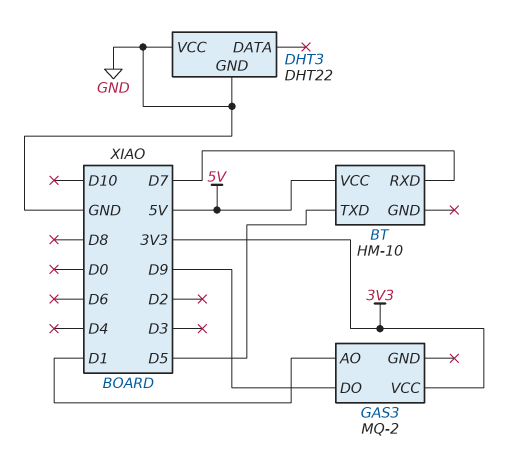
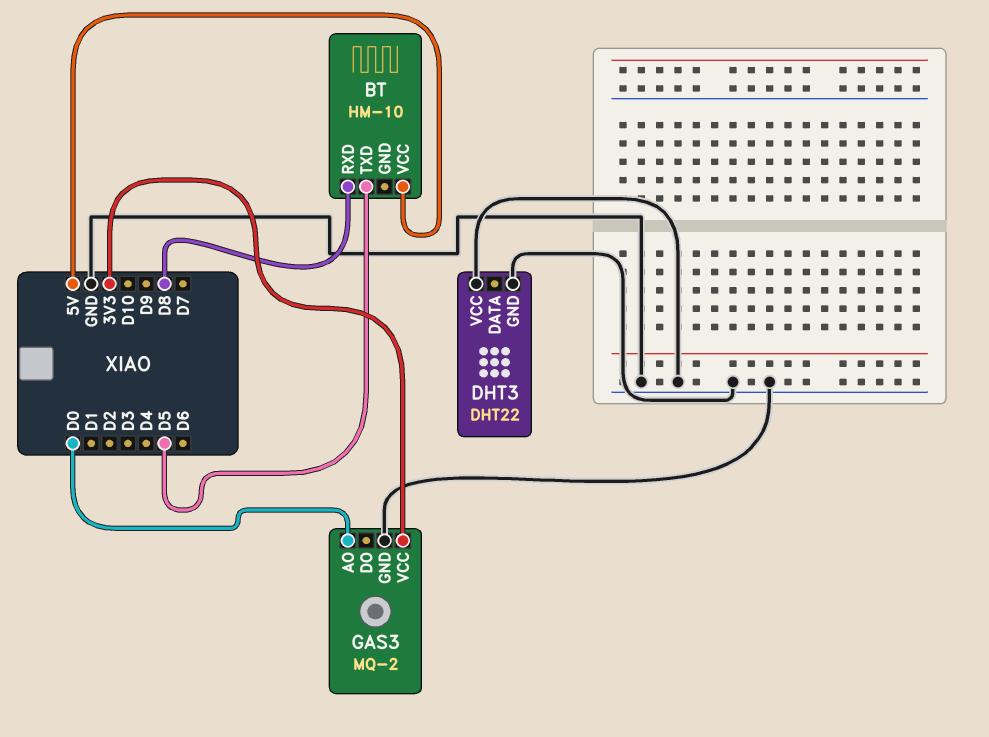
BT pin RXD: D7 -> D8
GAS3 pin AO: D1 -> D0
GAS3 pin DO: D9 -> none
GAS3 pin GND: none -> GND

